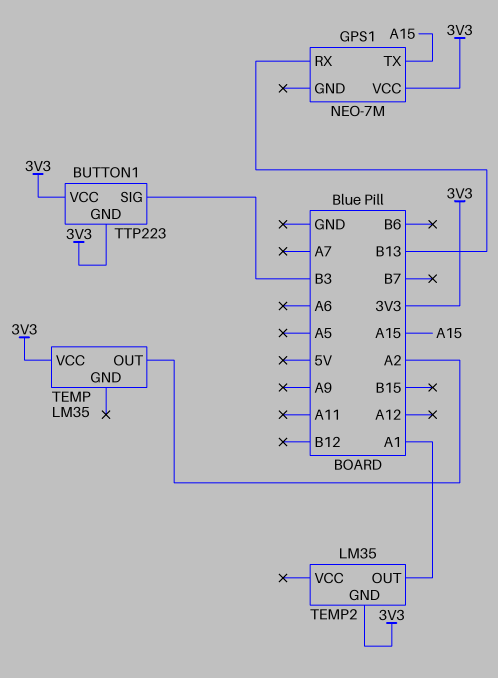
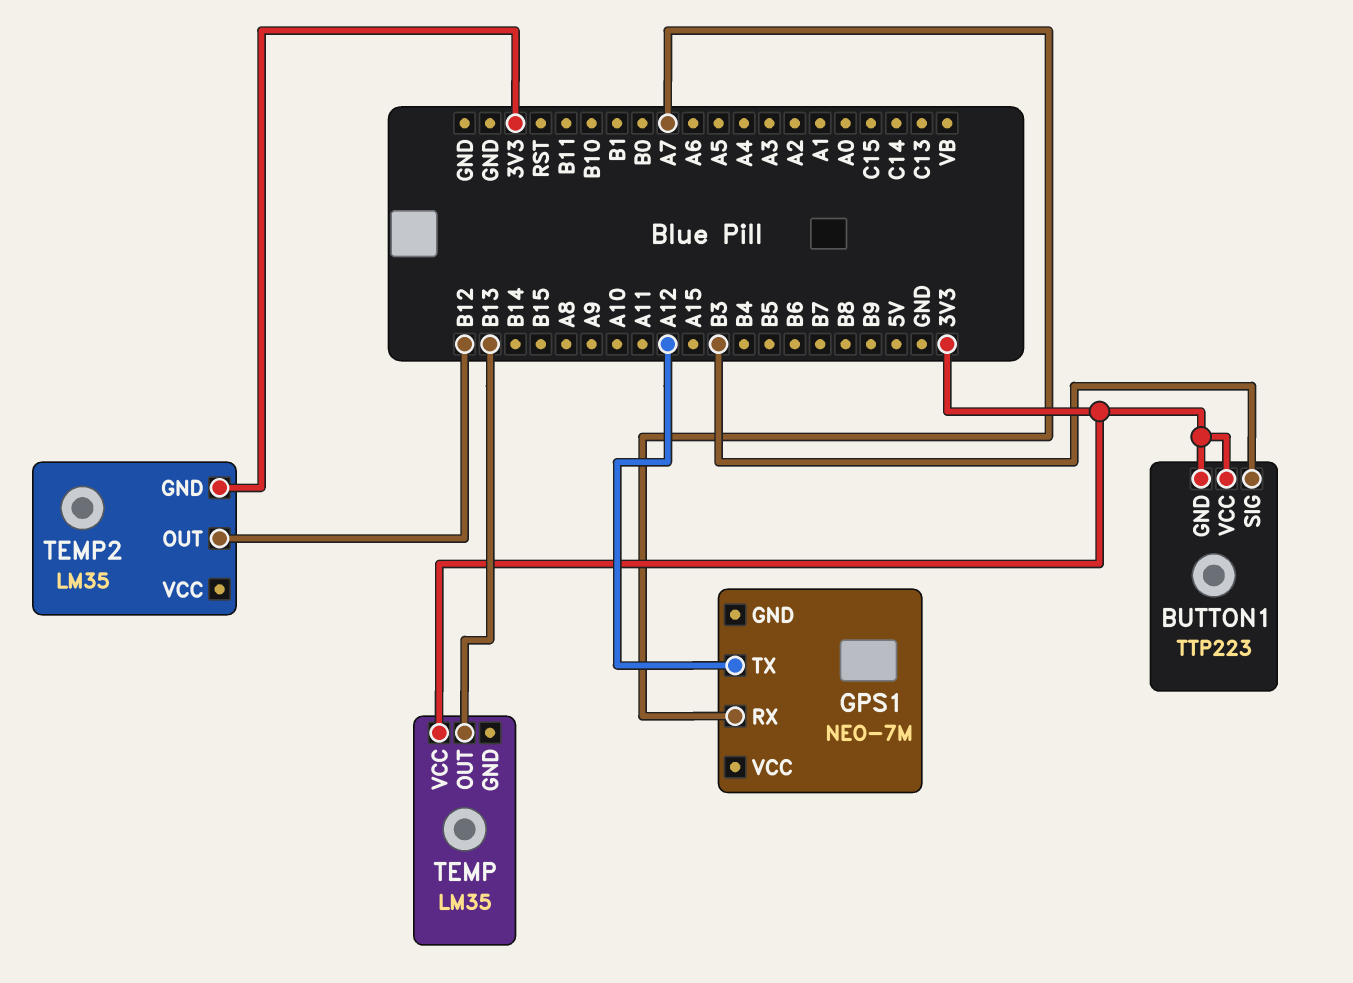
GPS1 pin RX: B13 -> A7
GPS1 pin TX: A15 -> A12
GPS1 pin VCC: 3V3 -> none
TEMP pin OUT: A2 -> B13
TEMP2 pin OUT: A1 -> B12

